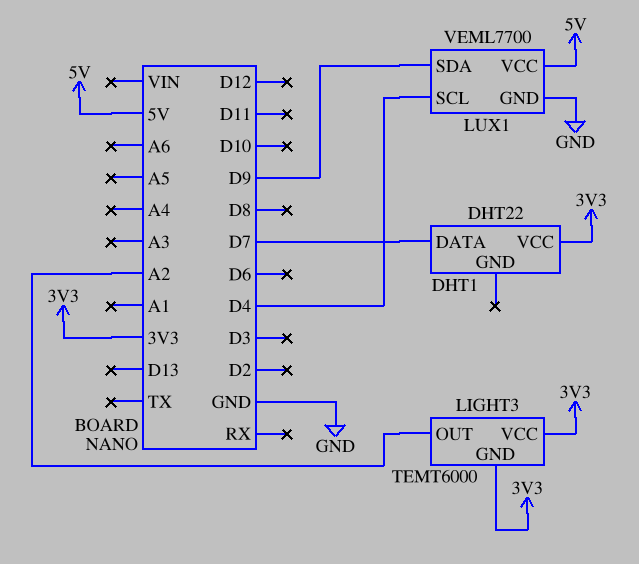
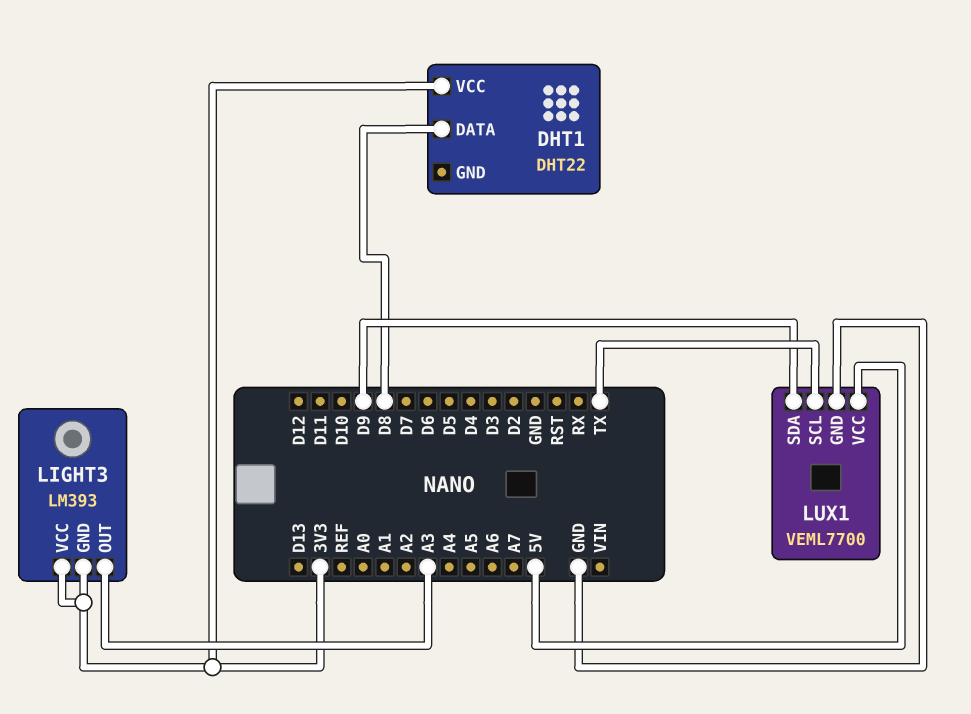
DHT1 pin DATA: D7 -> D8
LIGHT3: TEMT6000 -> LM393
LIGHT3 pin OUT: A2 -> A3
LUX1 pin SCL: D4 -> TX

